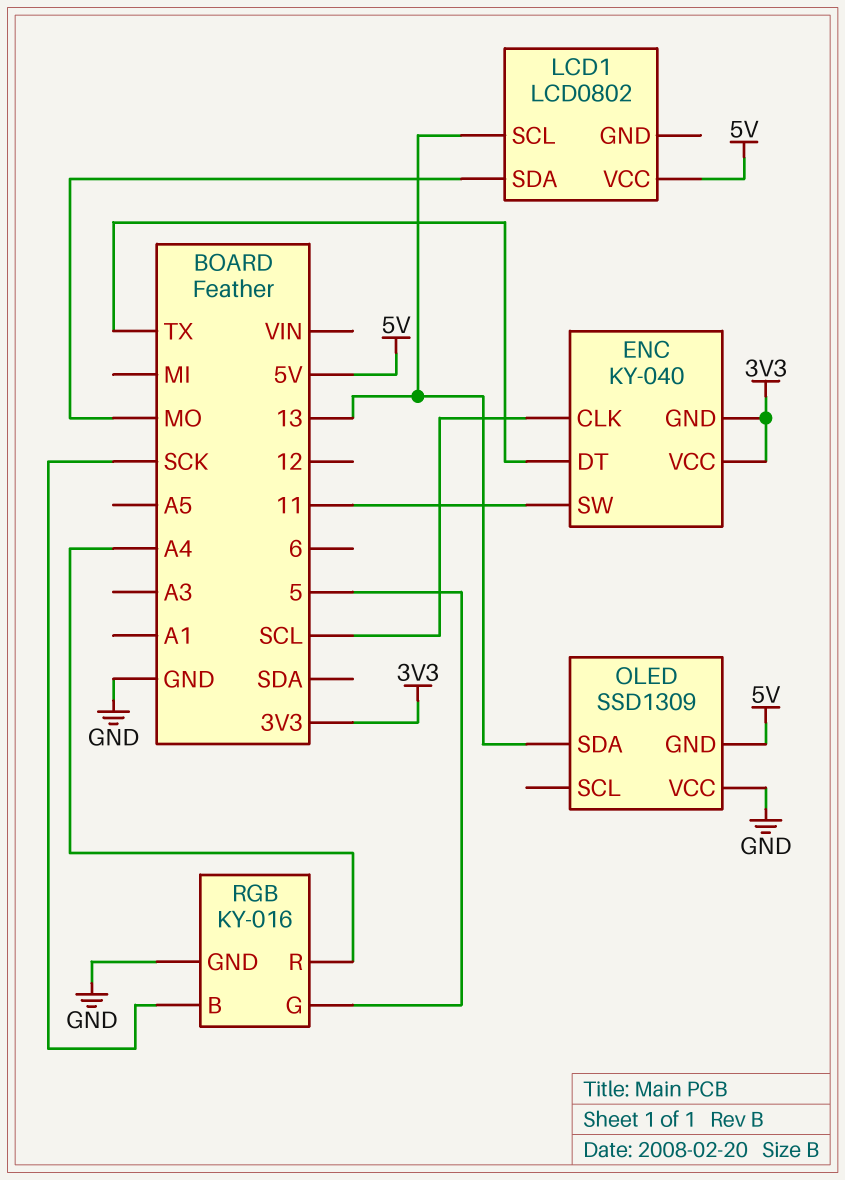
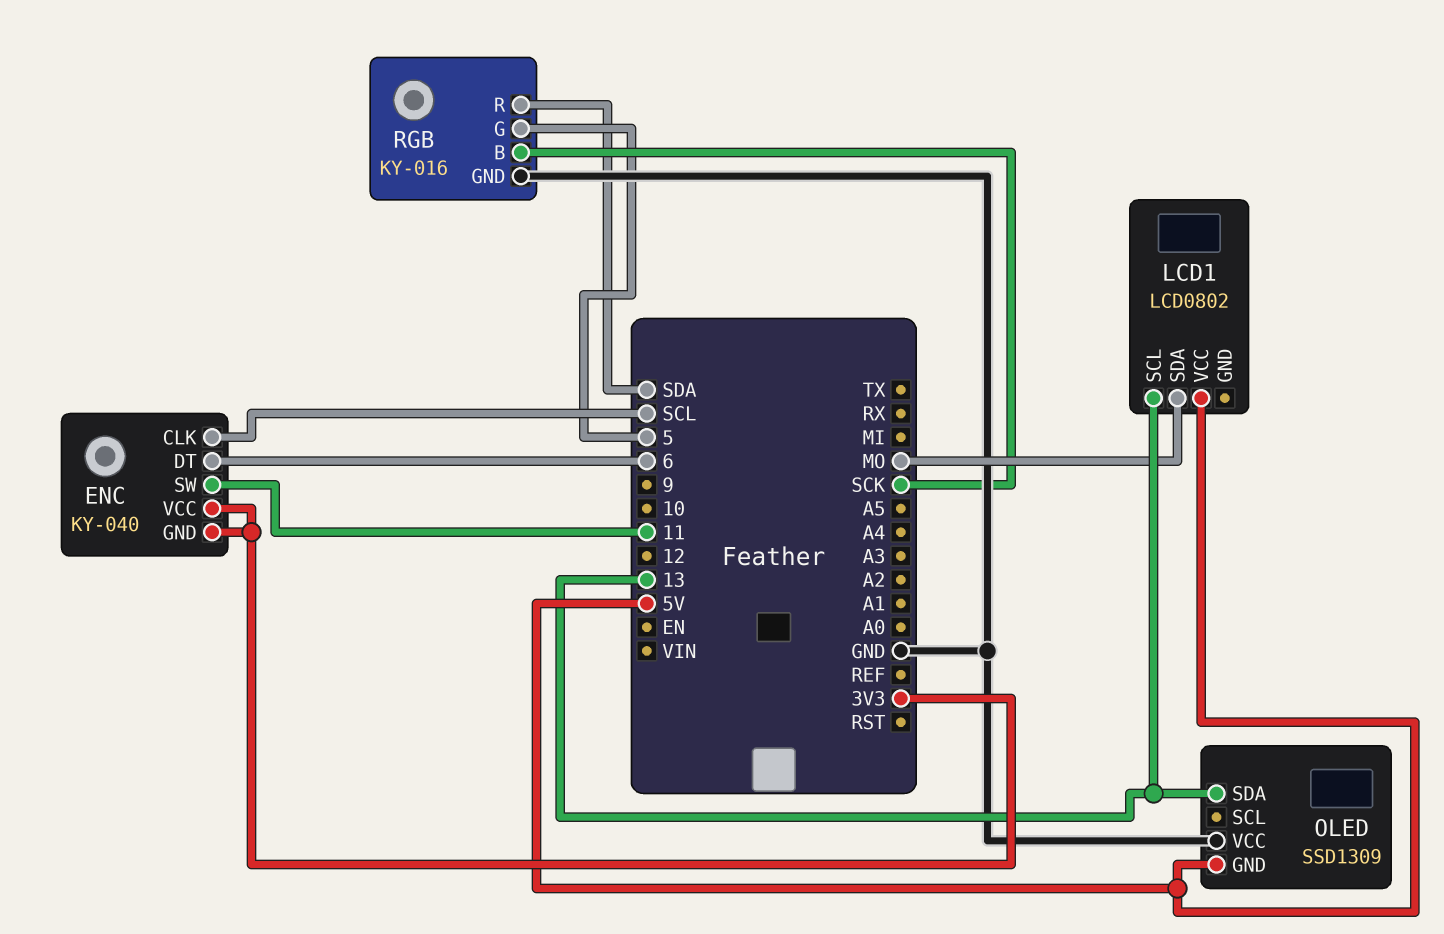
ENC pin DT: TX -> 6
RGB pin R: A4 -> SDA

